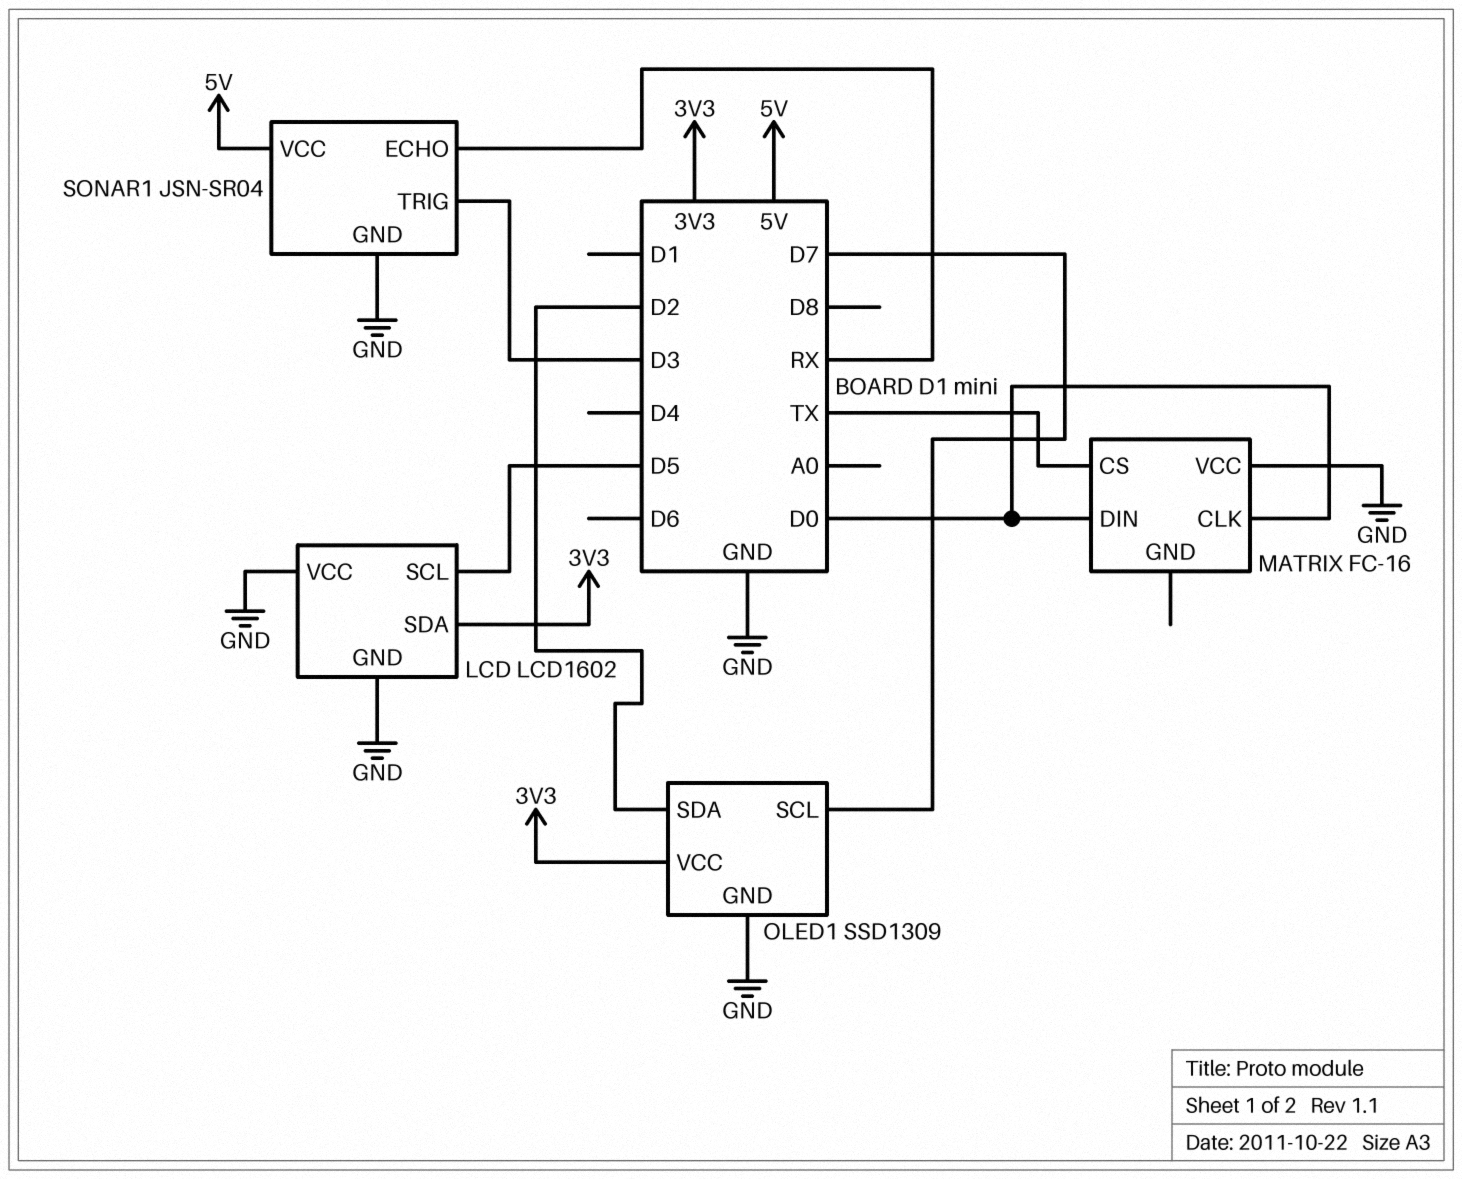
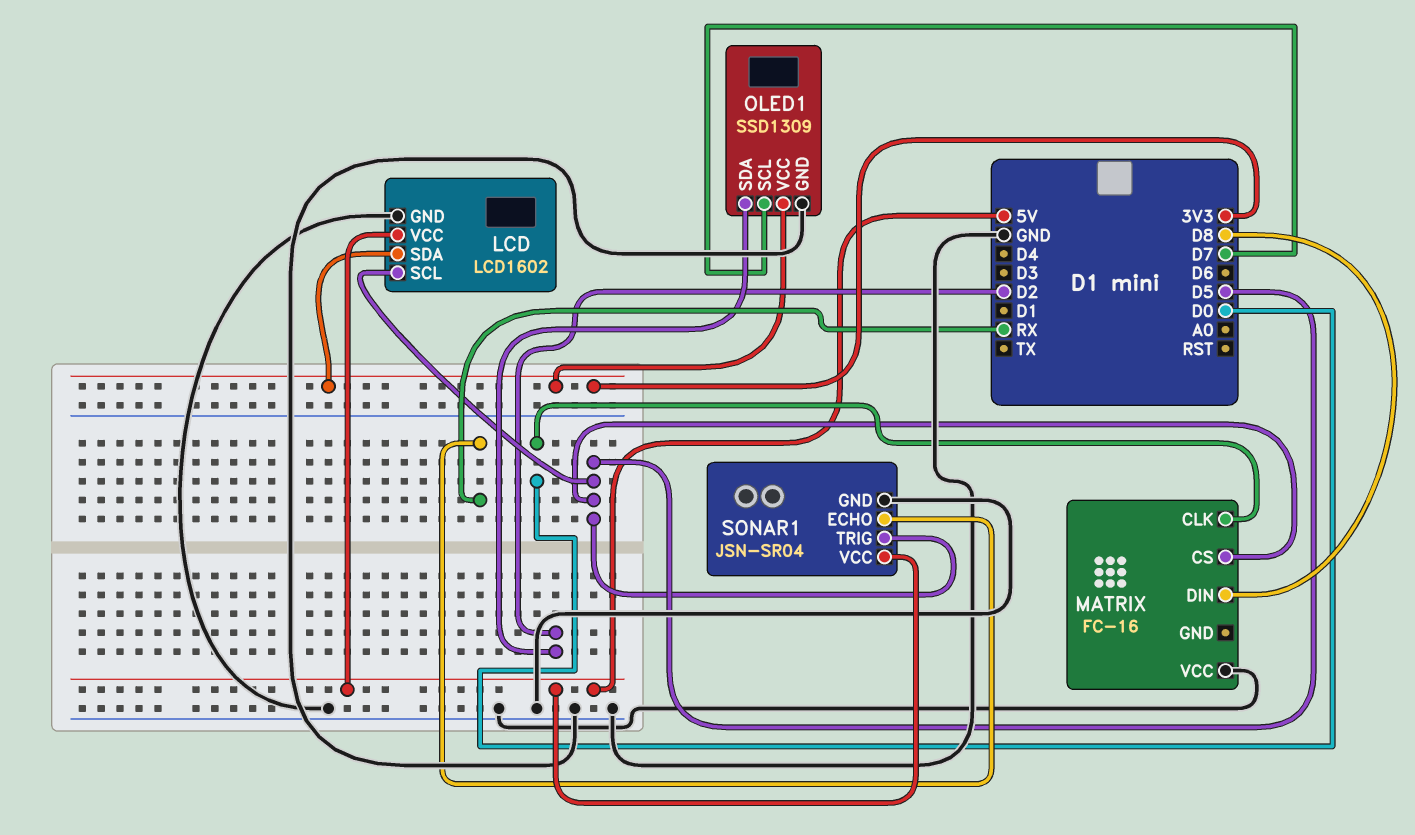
LCD pin VCC: GND -> 5V
MATRIX pin CS: TX -> D5
MATRIX pin DIN: D0 -> D8
SONAR1 pin TRIG: D3 -> D5

